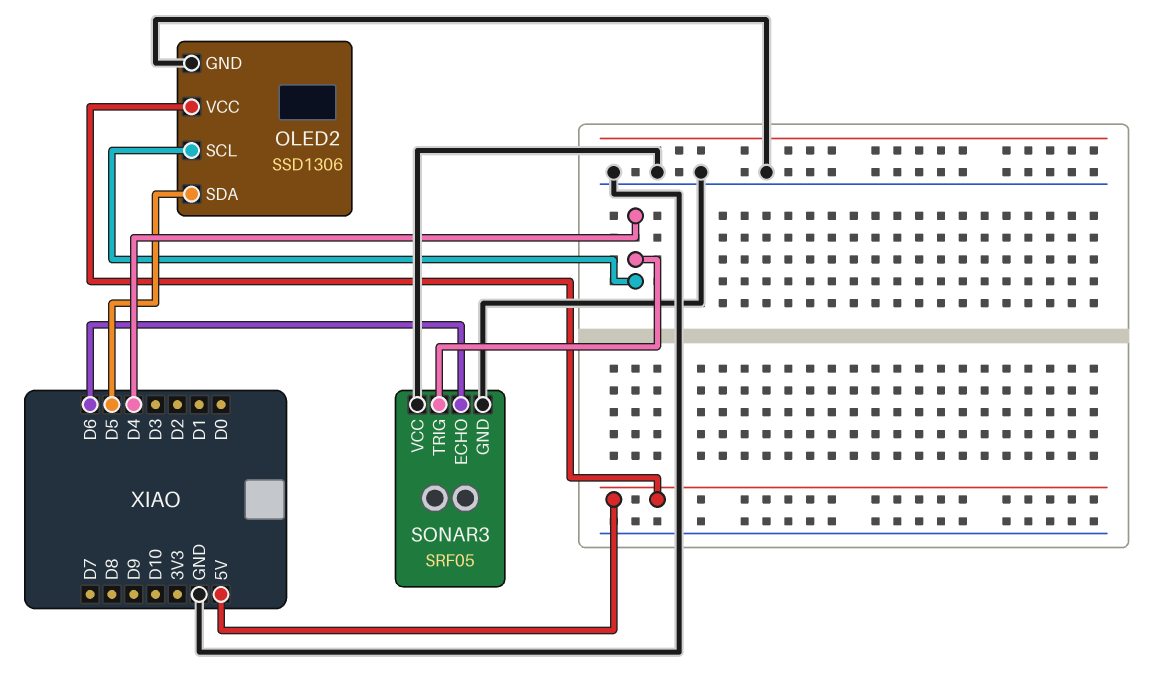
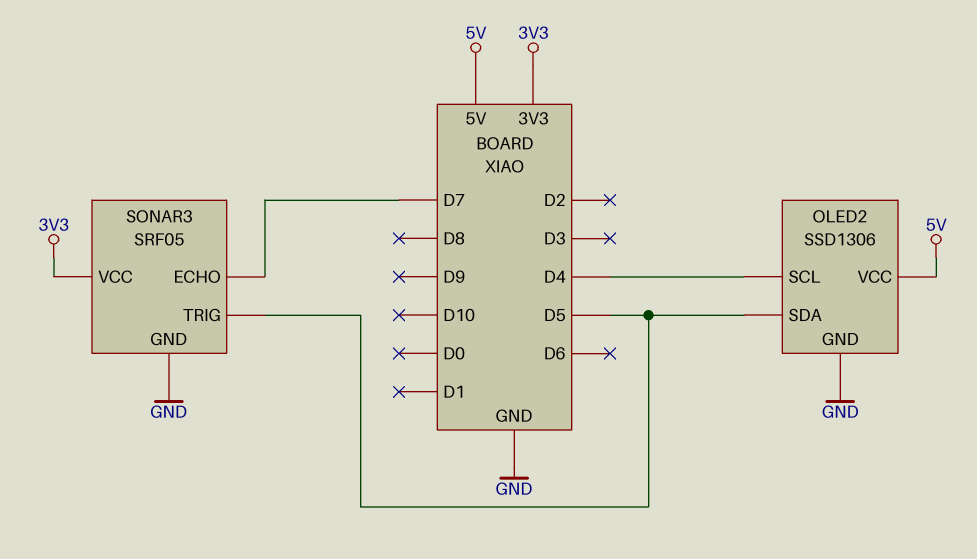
SONAR3 pin ECHO: D6 -> D7
SONAR3 pin TRIG: D4 -> D5
SONAR3 pin VCC: GND -> 3V3

